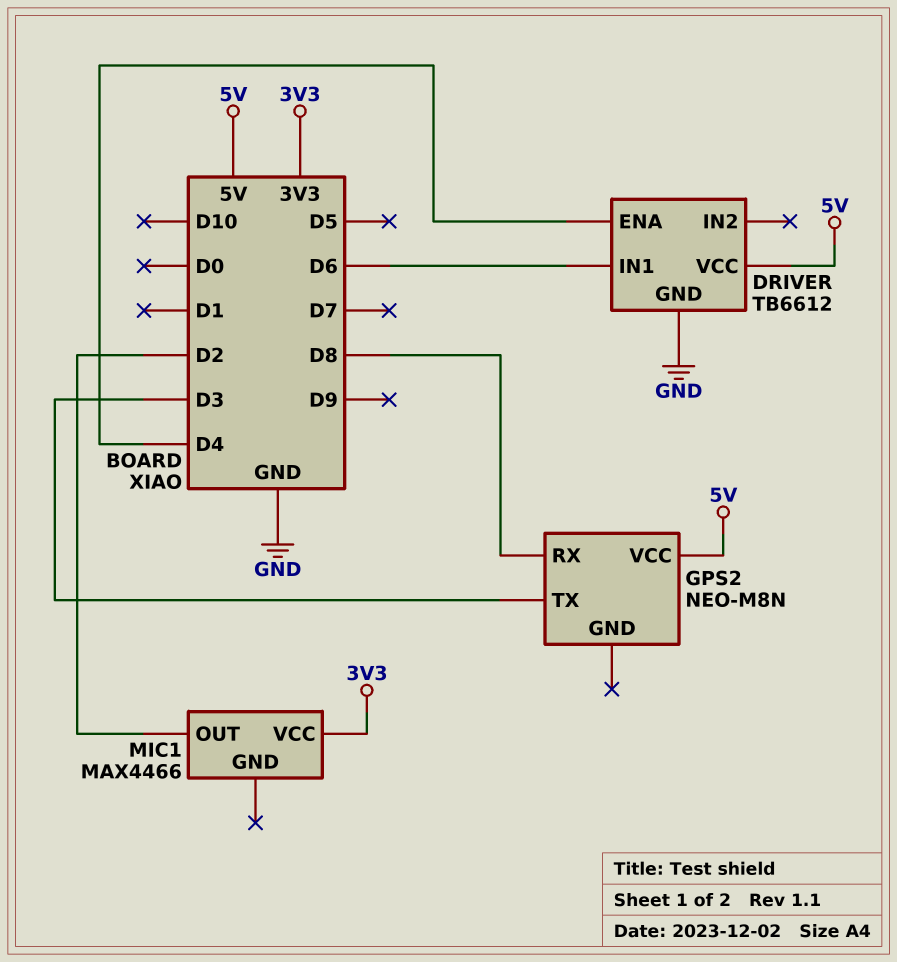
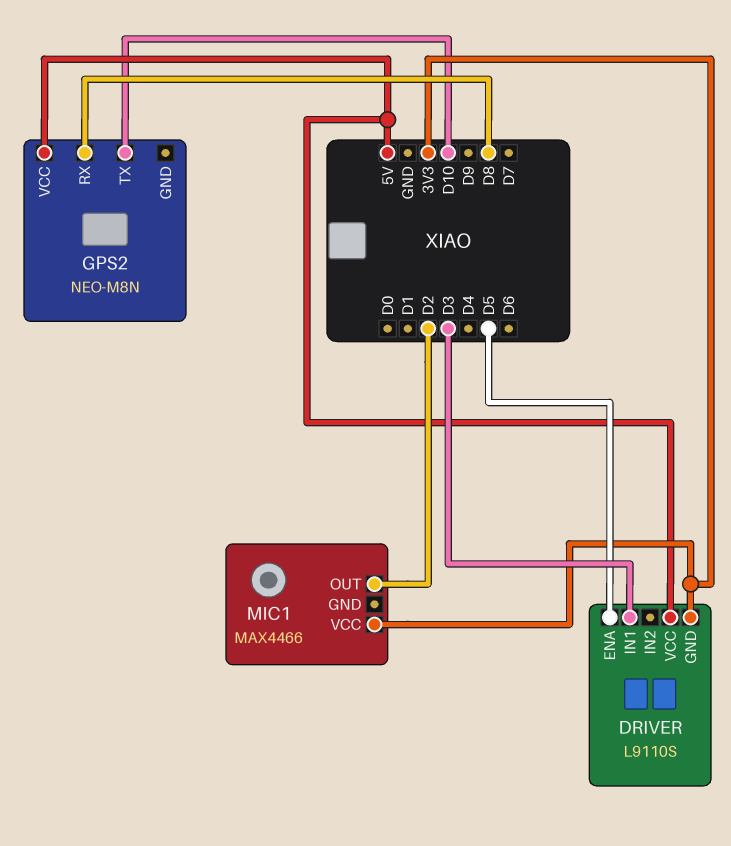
DRIVER: TB6612 -> L9110S
DRIVER pin ENA: D4 -> D5
DRIVER pin GND: GND -> 3V3
DRIVER pin IN1: D6 -> D3
GPS2 pin TX: D3 -> D10

